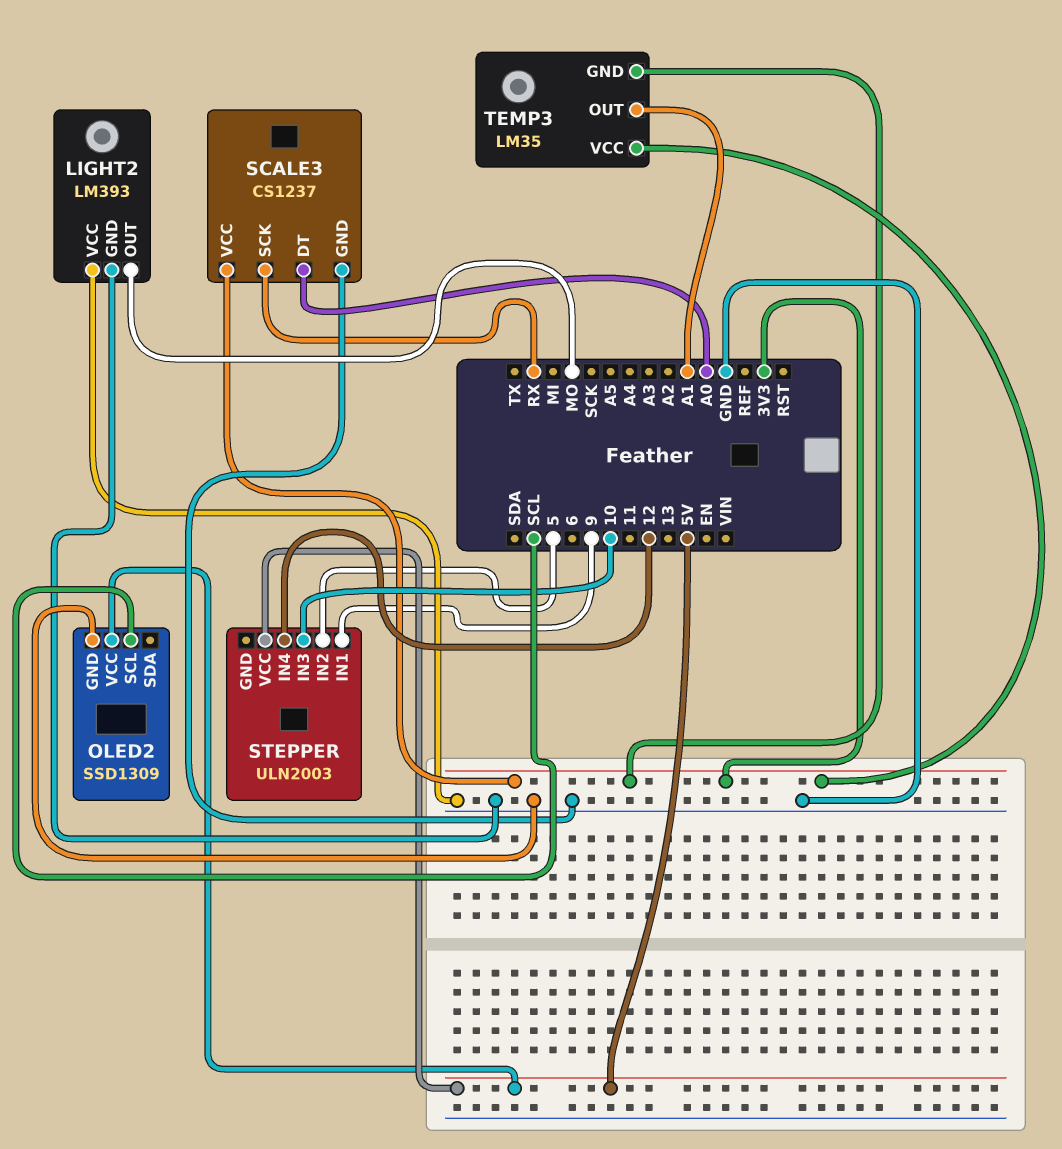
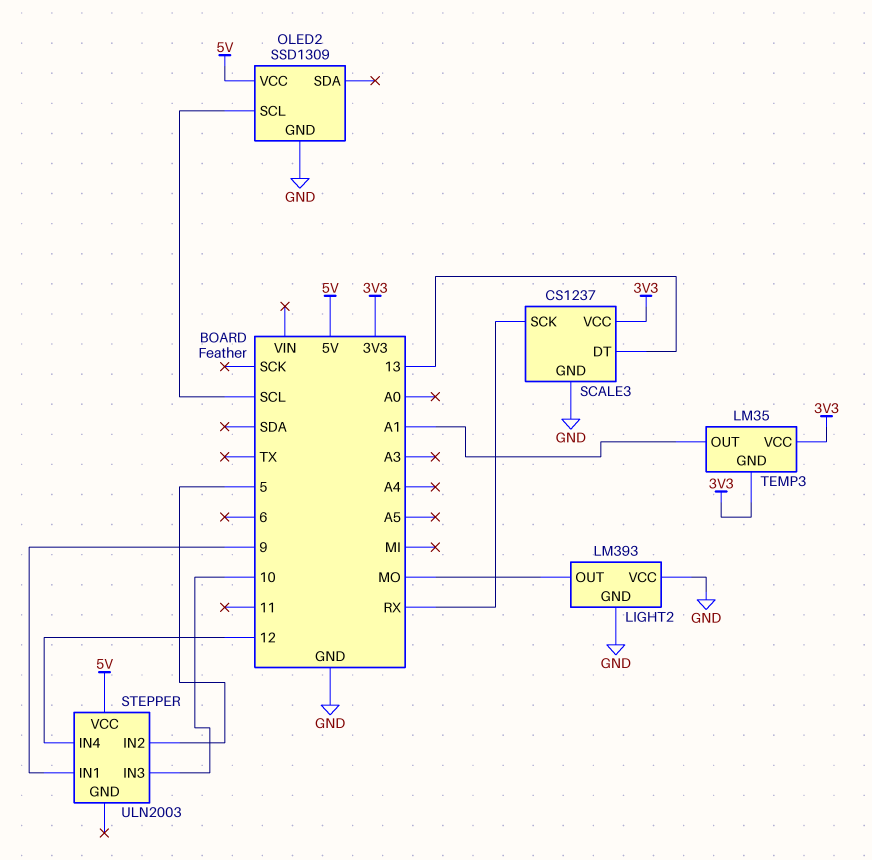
SCALE3 pin DT: A0 -> 13

